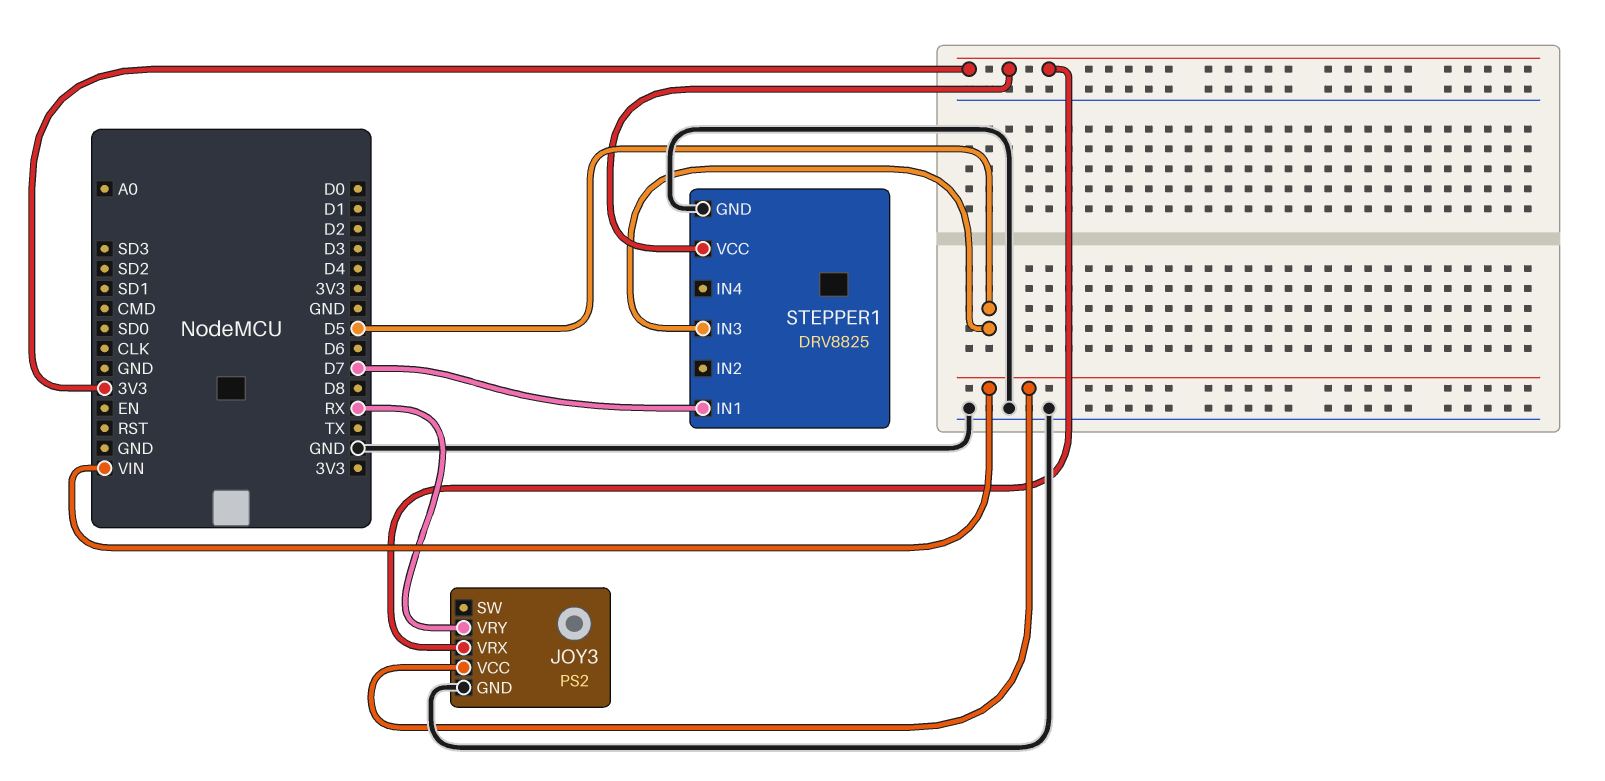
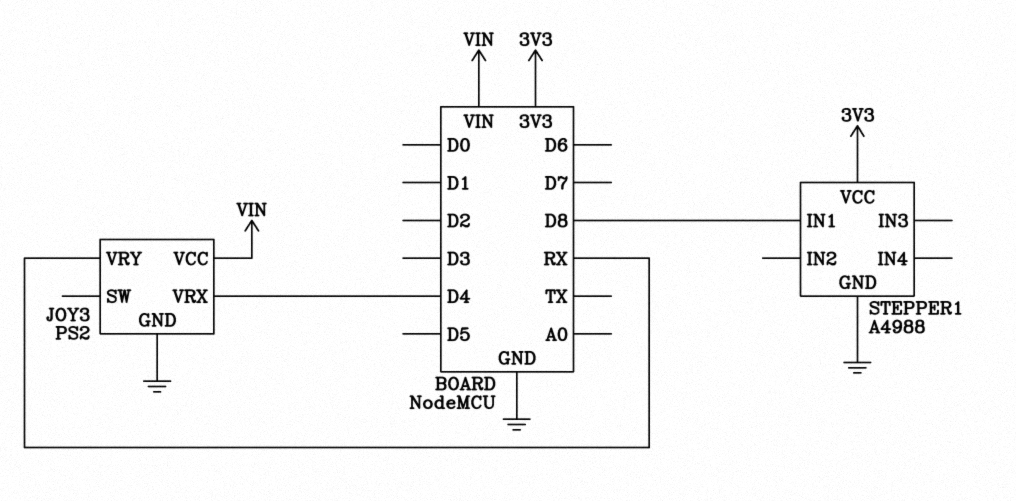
JOY3 pin VRX: 3V3 -> D4
STEPPER1: DRV8825 -> A4988
STEPPER1 pin IN1: D7 -> D8
STEPPER1 pin IN3: D5 -> none

